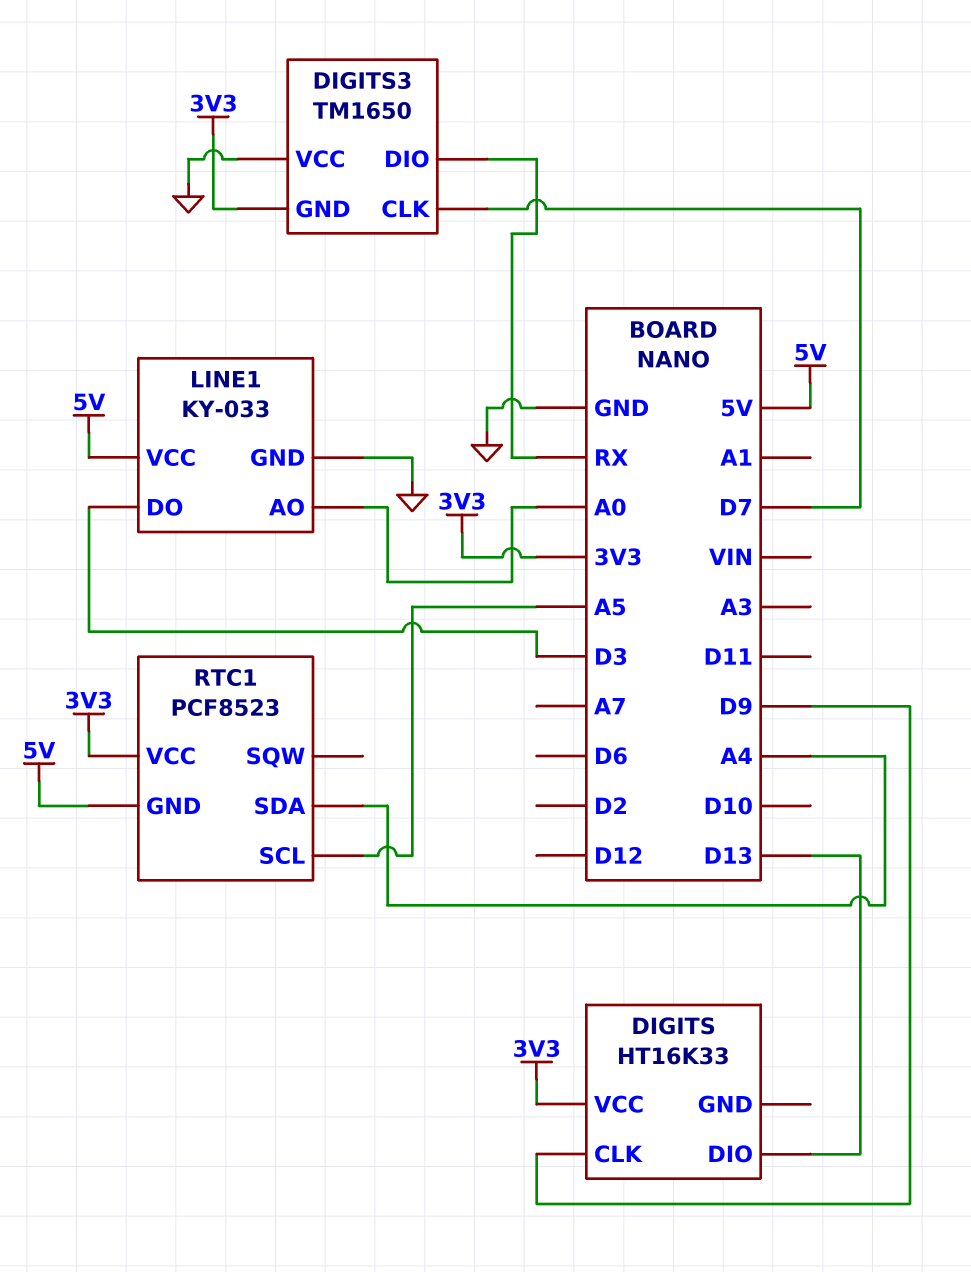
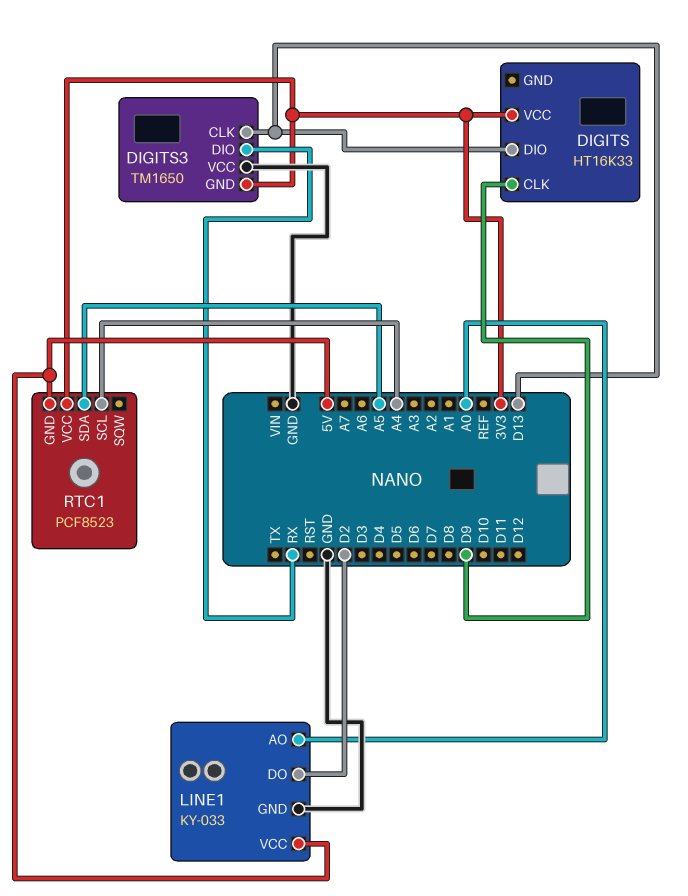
DIGITS3 pin CLK: D7 -> D13
LINE1 pin DO: D3 -> D2
RTC1 pin SCL: A5 -> A4
RTC1 pin SDA: A4 -> A5

